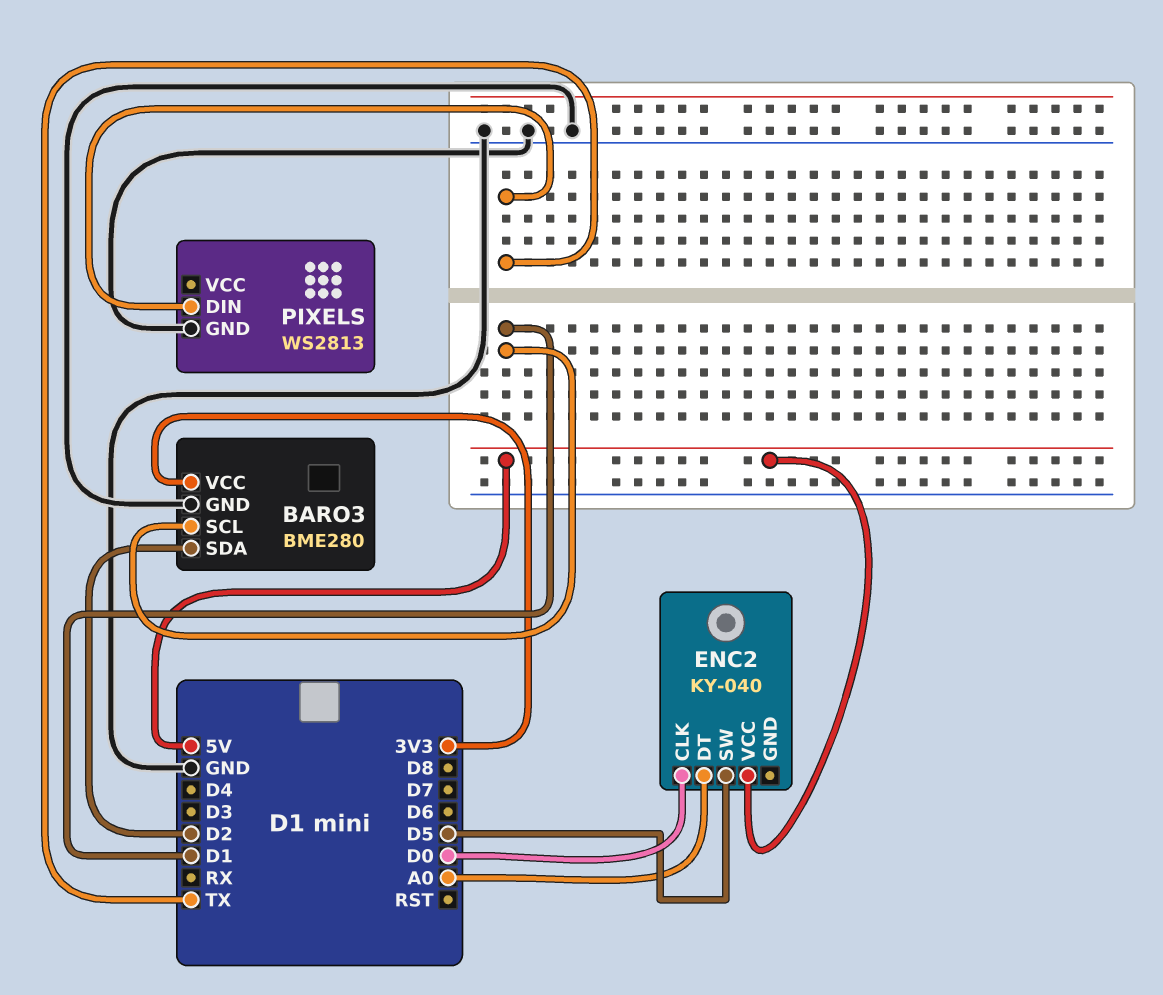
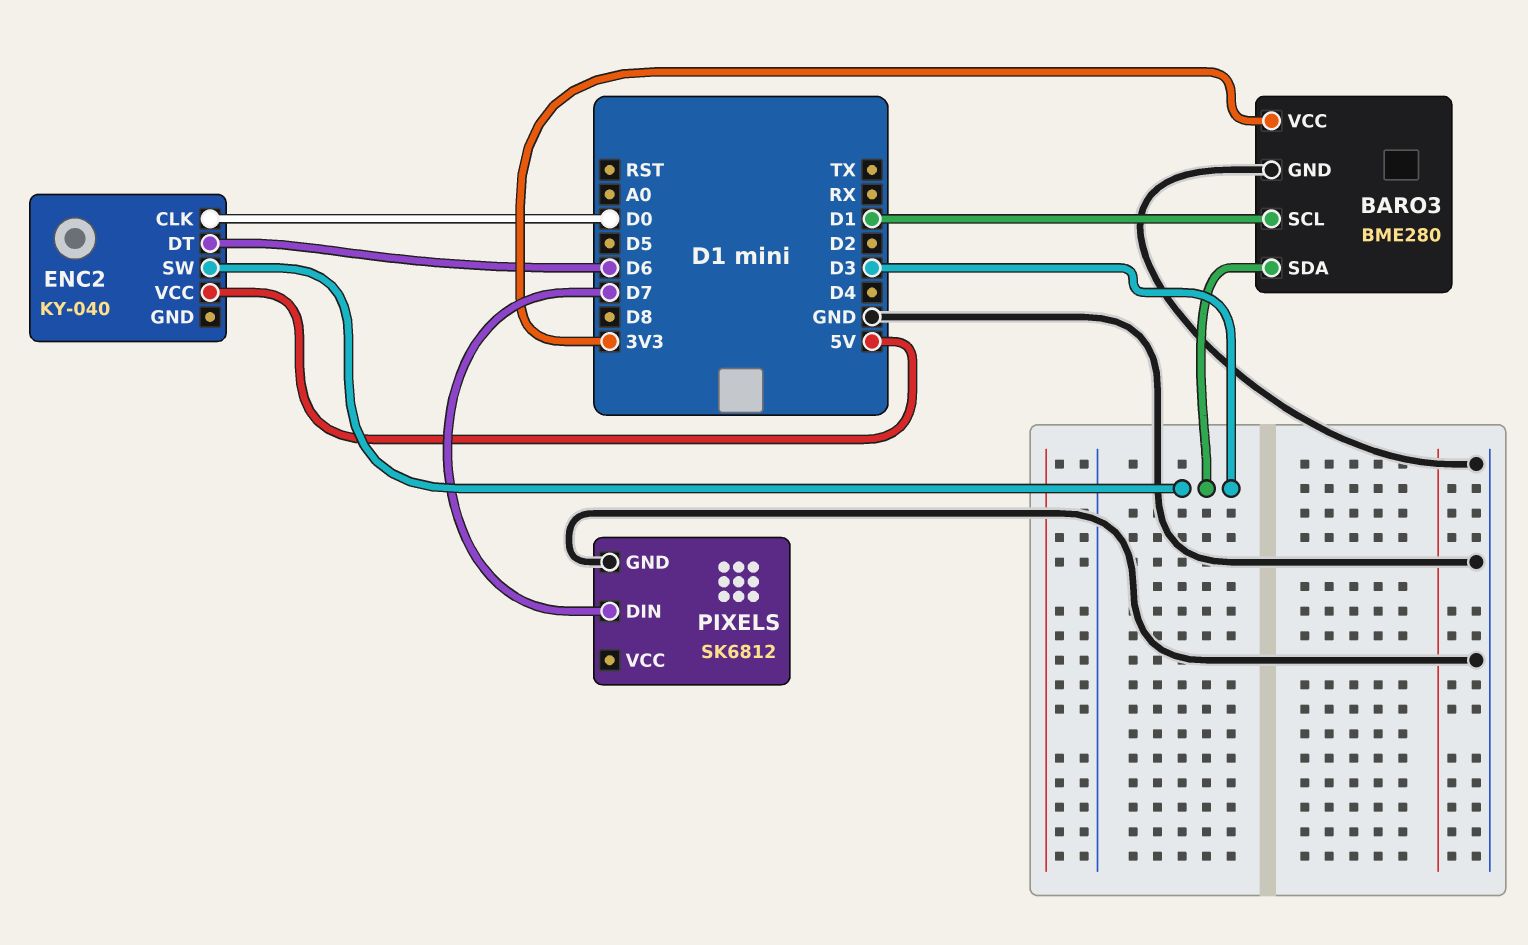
BARO3 pin SDA: D2 -> D3
ENC2 pin DT: A0 -> D6
ENC2 pin SW: D5 -> D3
PIXELS: WS2813 -> SK6812
PIXELS pin DIN: TX -> D7

